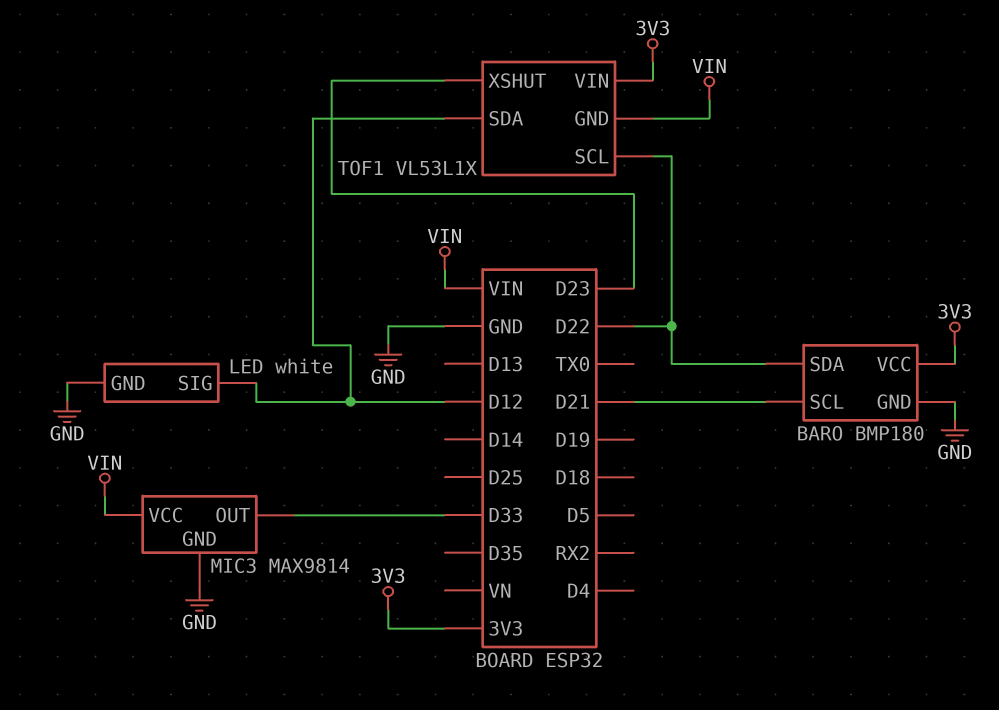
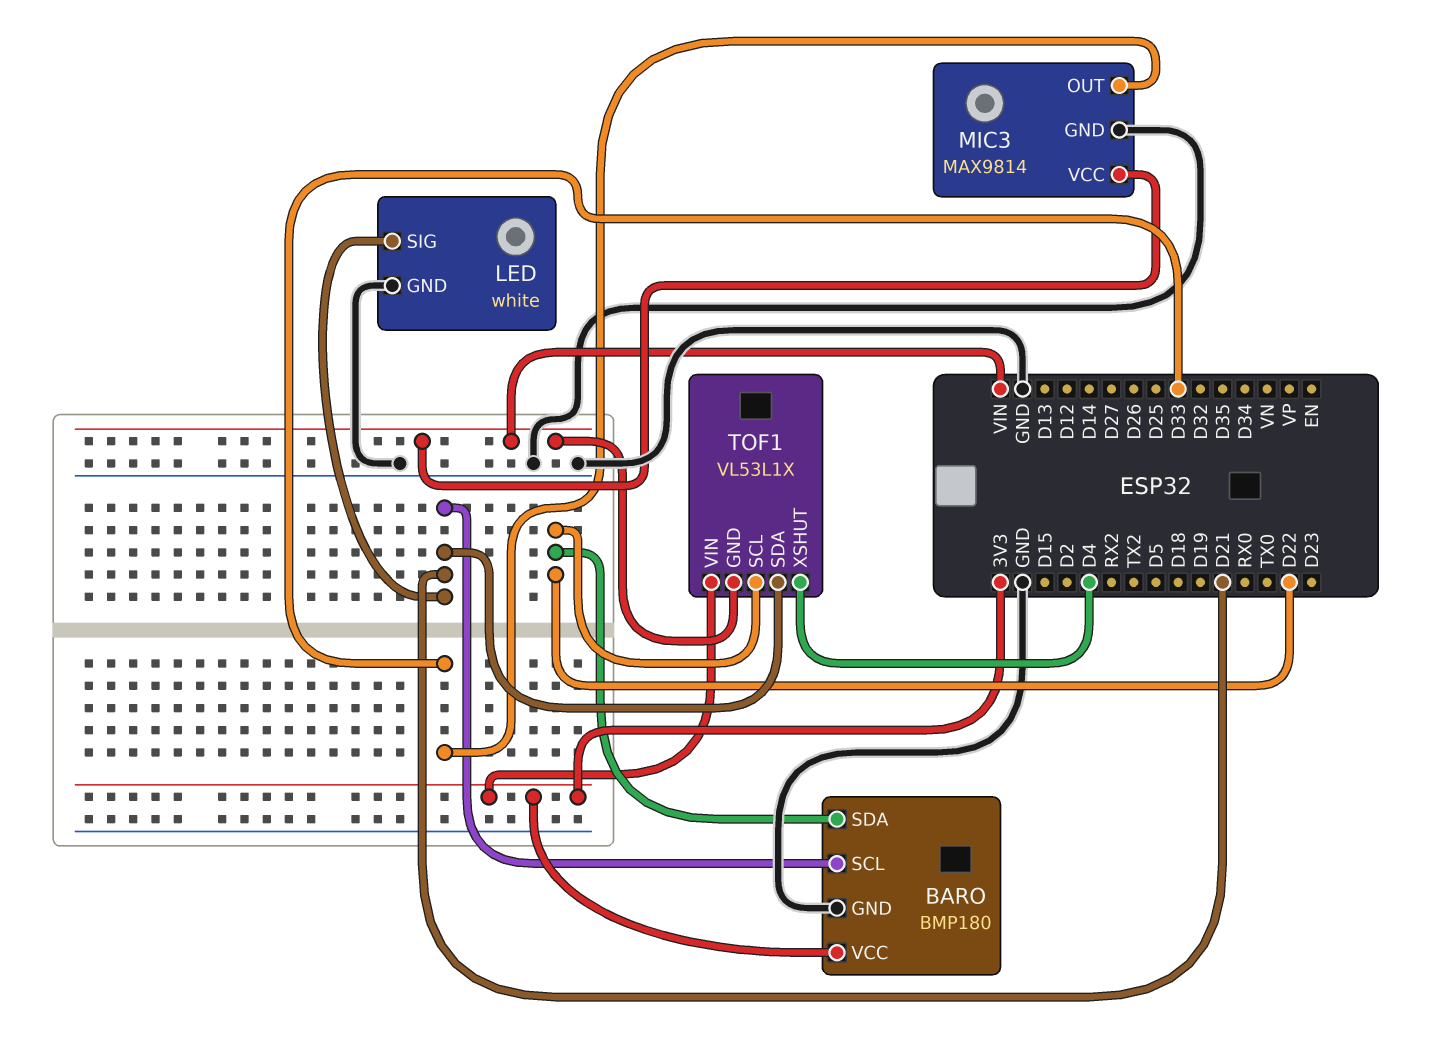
LED pin SIG: D12 -> D21
TOF1 pin SDA: D12 -> D21
TOF1 pin XSHUT: D23 -> D4

